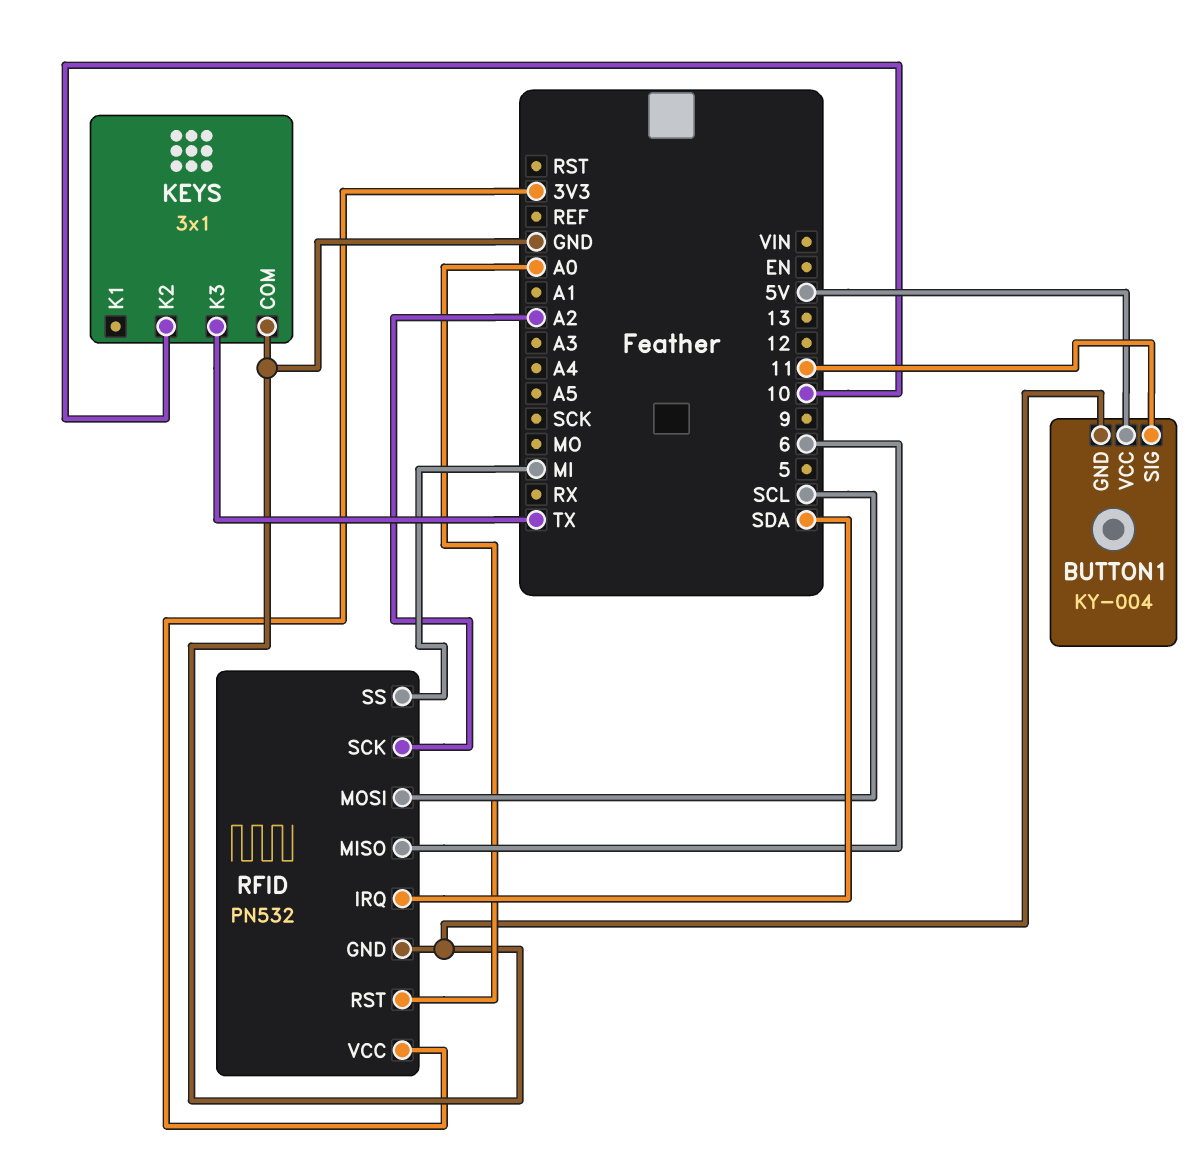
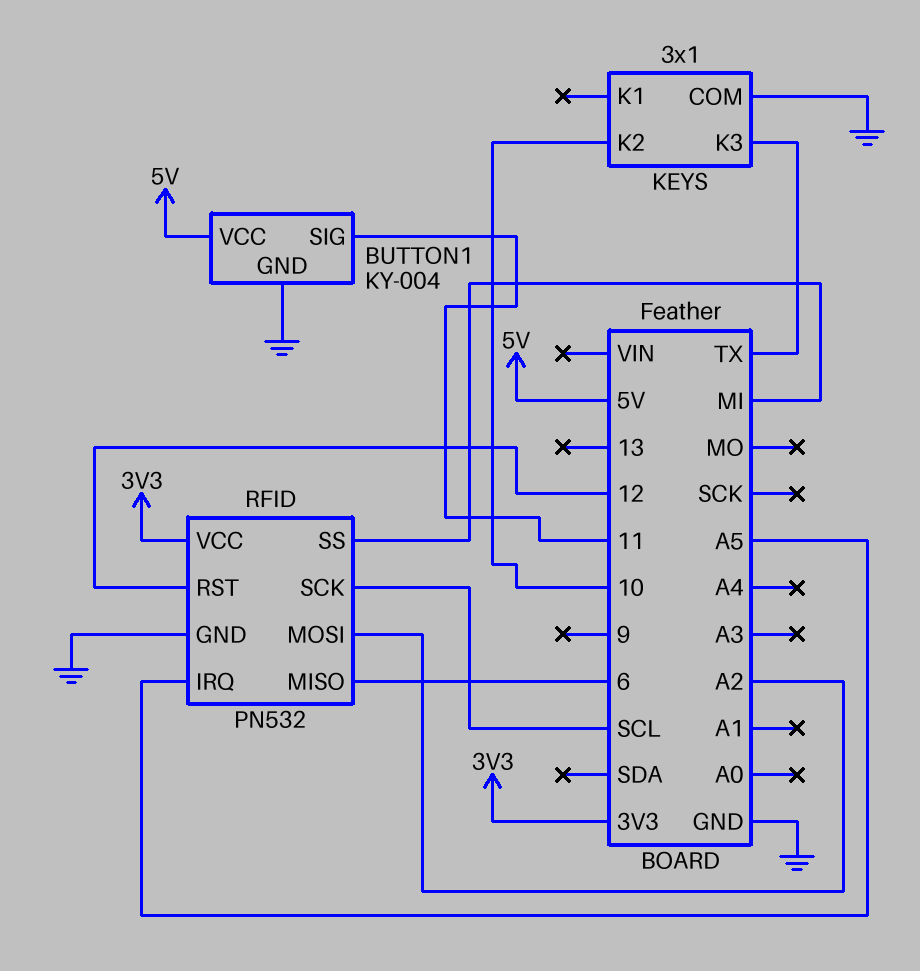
RFID pin IRQ: SDA -> A5
RFID pin MOSI: SCL -> A2
RFID pin RST: A0 -> 12
RFID pin SCK: A2 -> SCL

